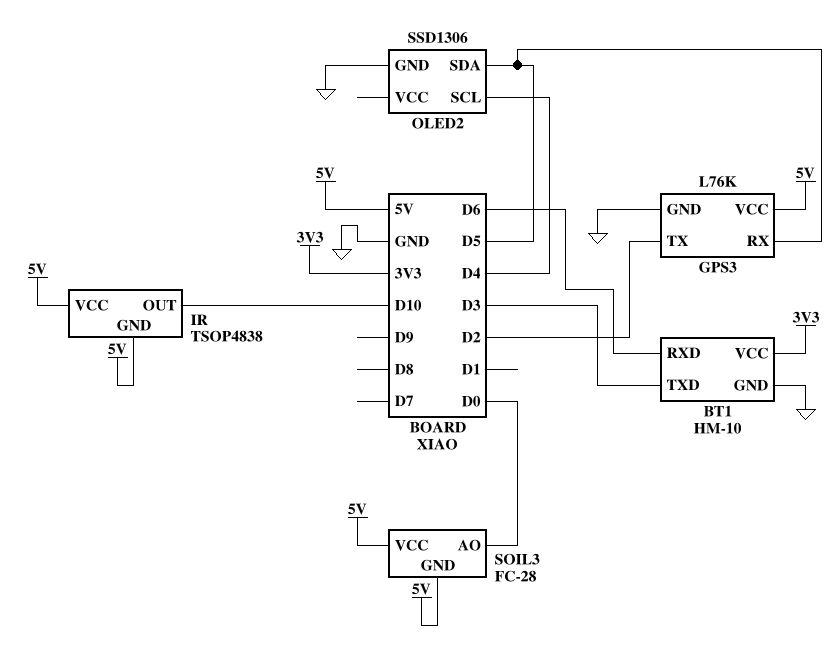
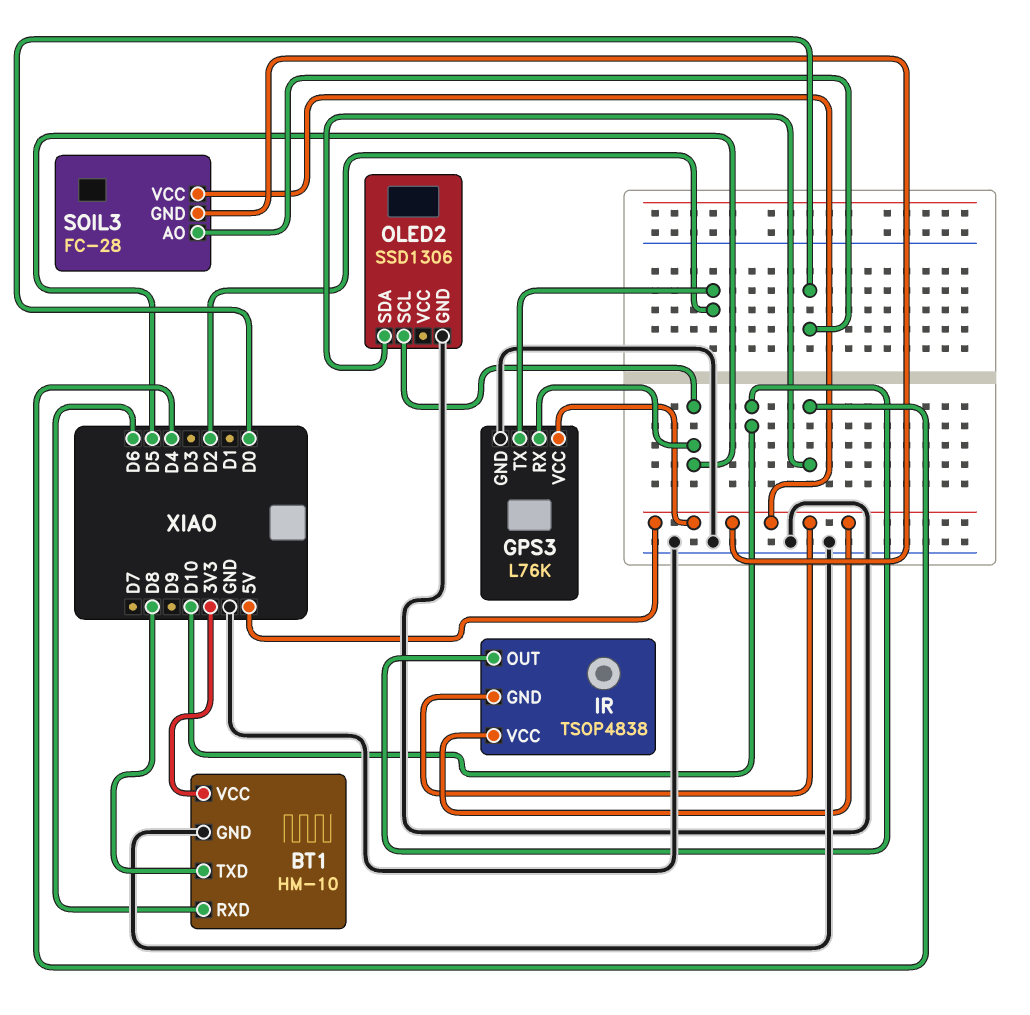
BT1 pin TXD: D3 -> D8
OLED2 pin SCL: D4 -> D5
OLED2 pin SDA: D5 -> D4

